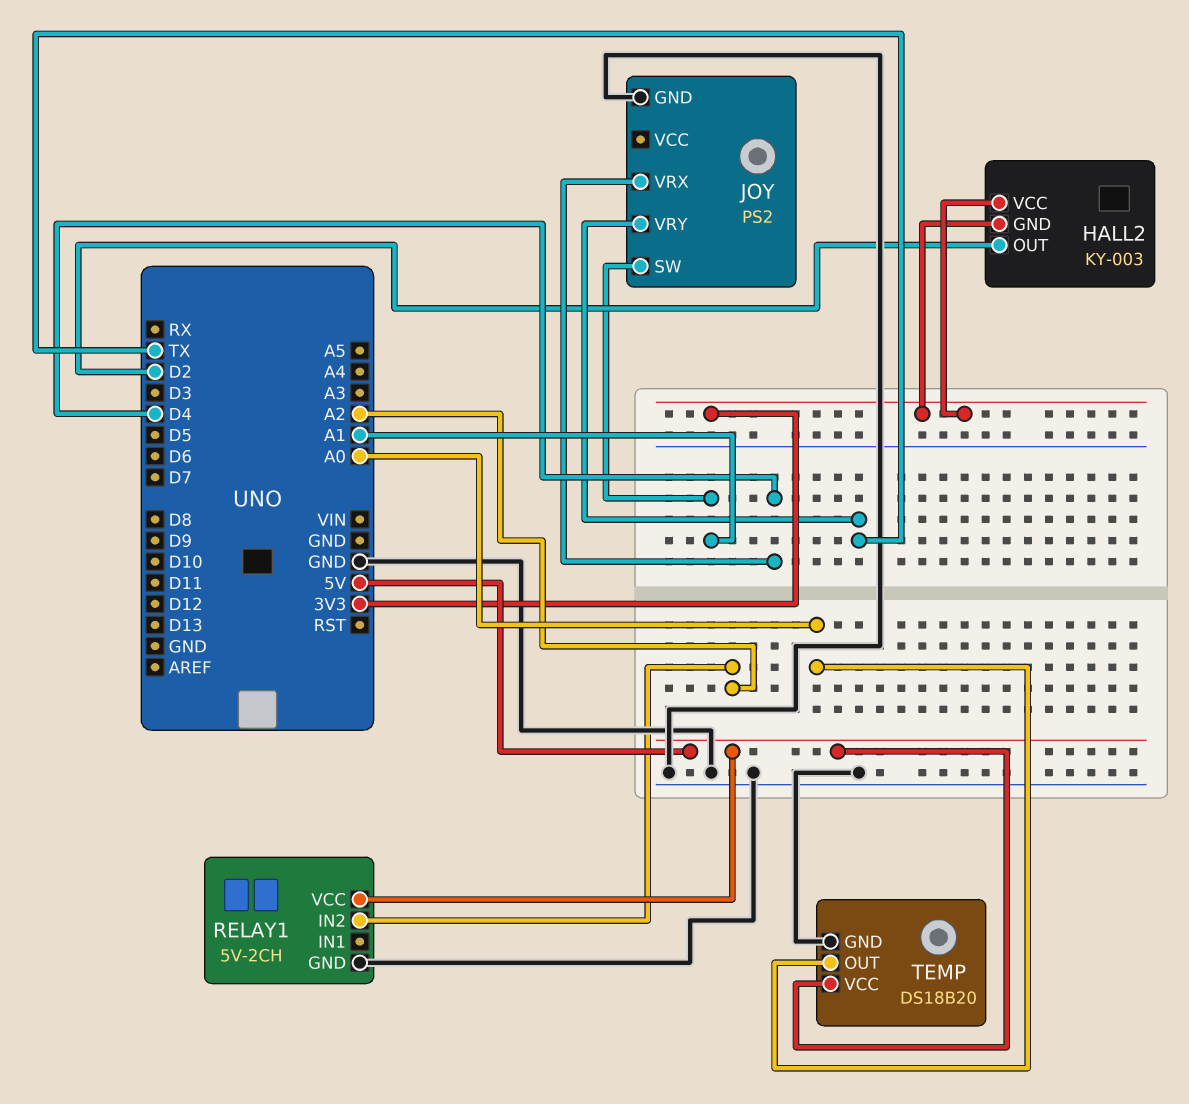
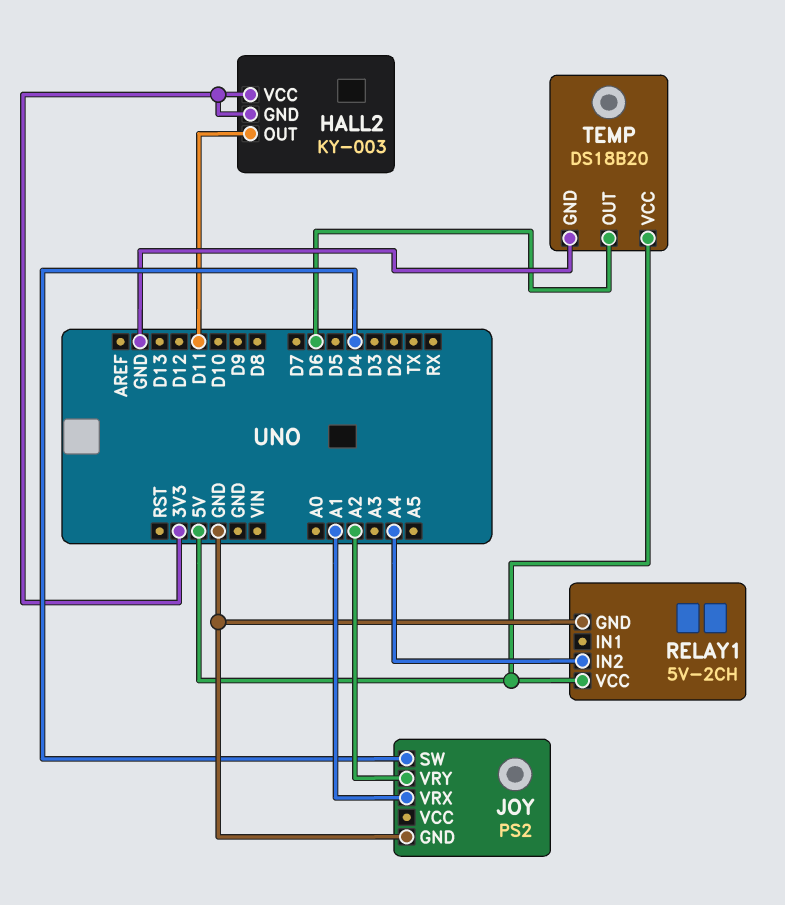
HALL2 pin OUT: D2 -> D11
JOY pin SW: A1 -> D4
JOY pin VRX: D4 -> A1
JOY pin VRY: TX -> A2
RELAY1 pin IN2: A2 -> A4
TEMP pin OUT: A0 -> D6

